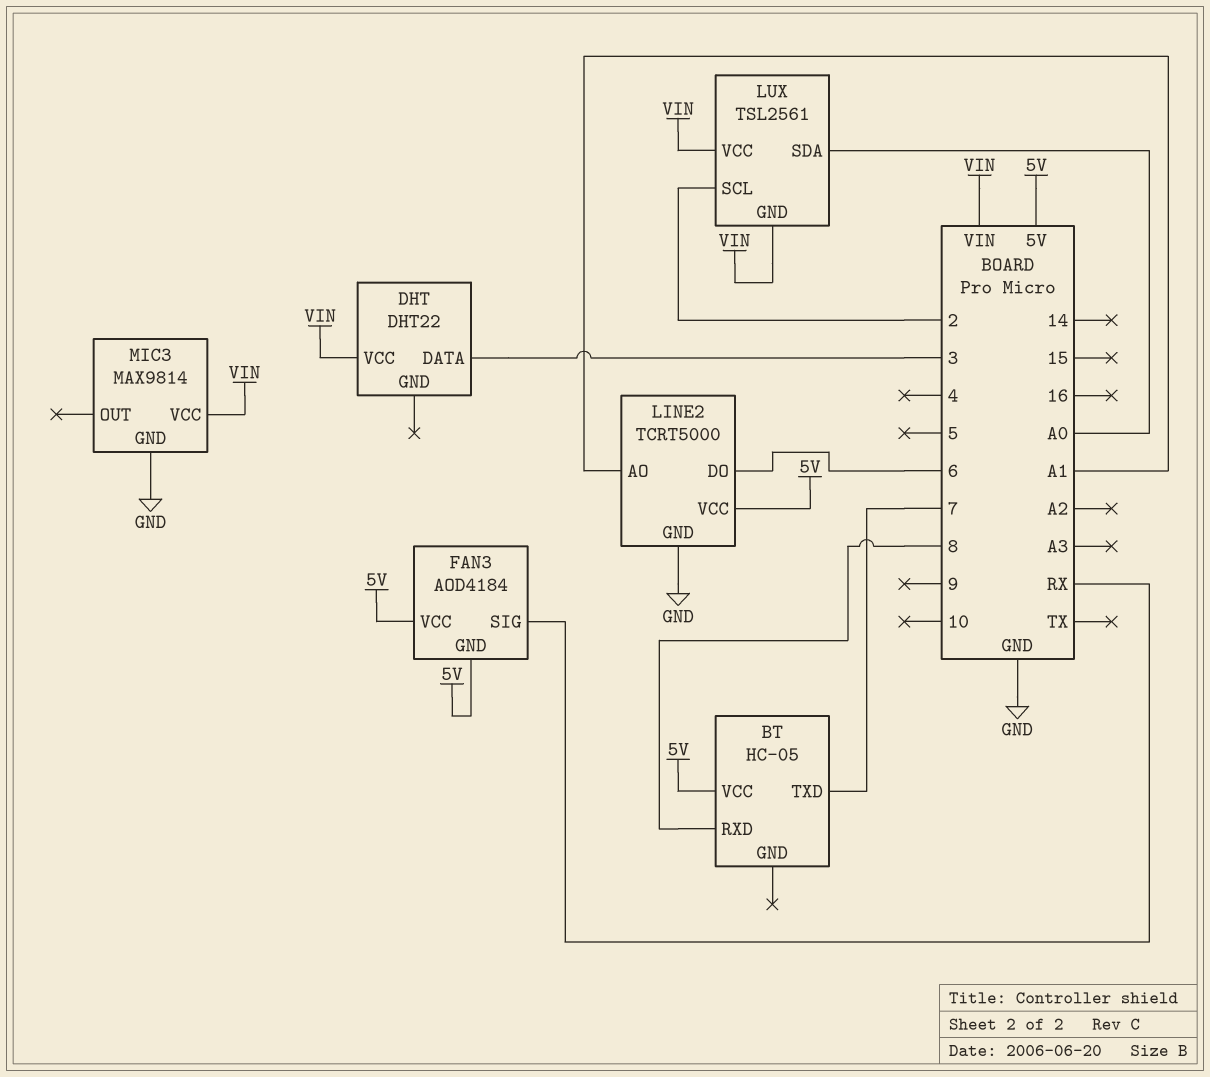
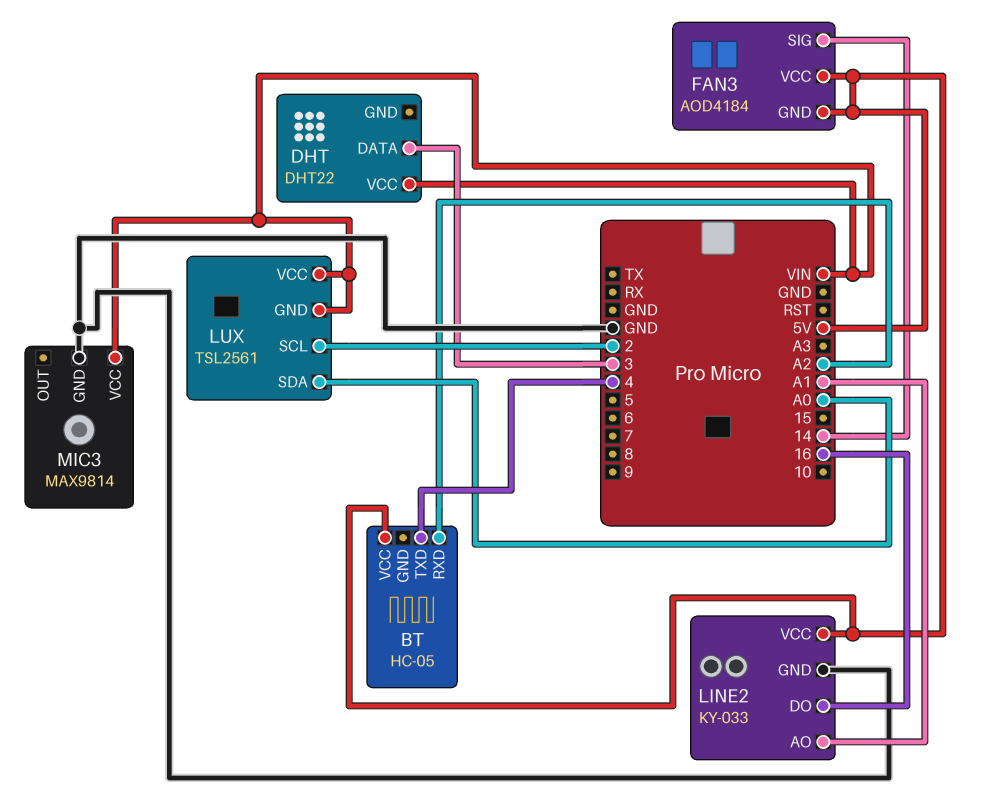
BT pin RXD: 8 -> A2
BT pin TXD: 7 -> 4
FAN3 pin SIG: RX -> 14
LINE2: TCRT5000 -> KY-033
LINE2 pin DO: 6 -> 16

